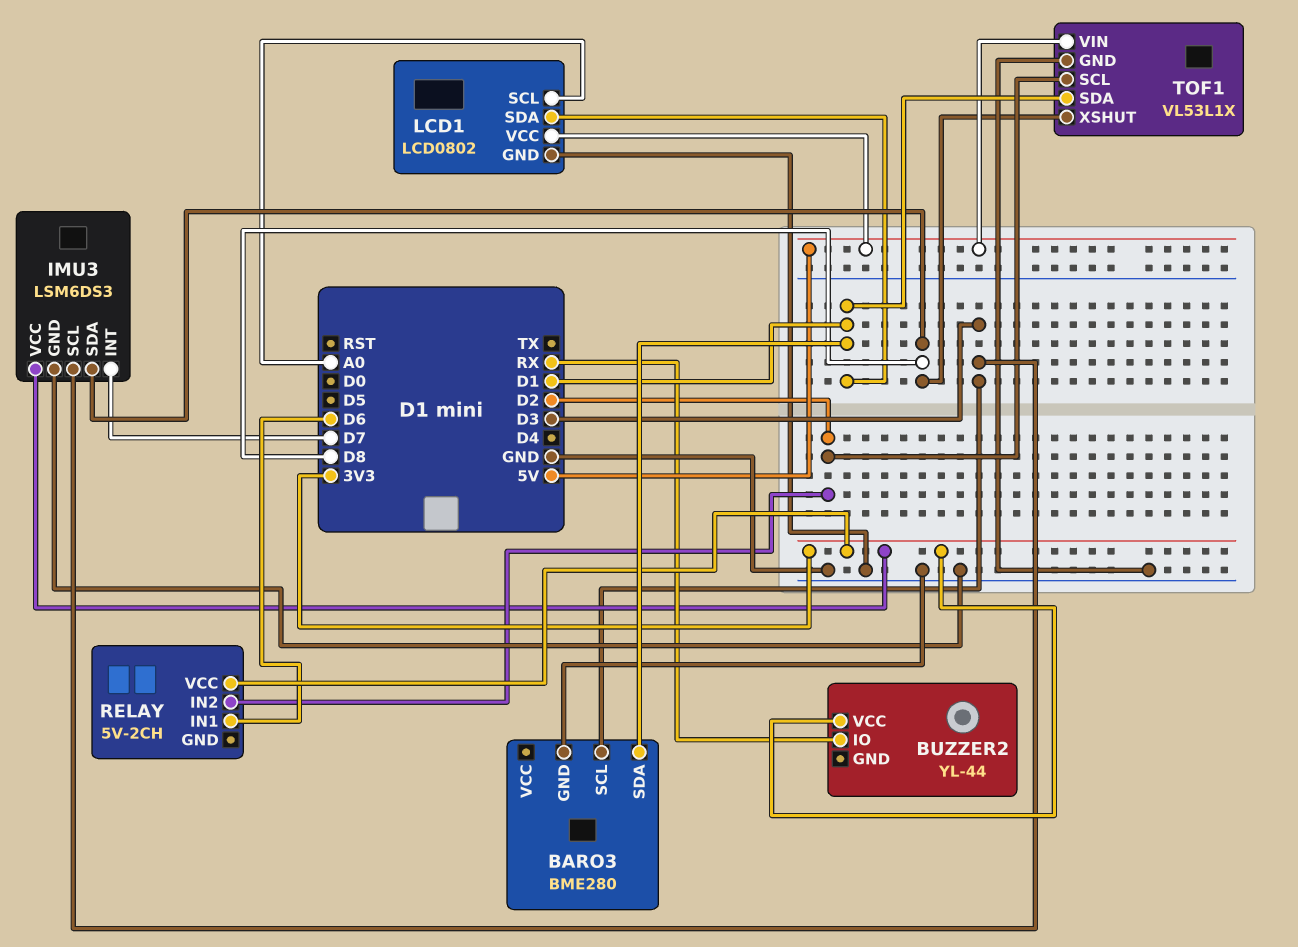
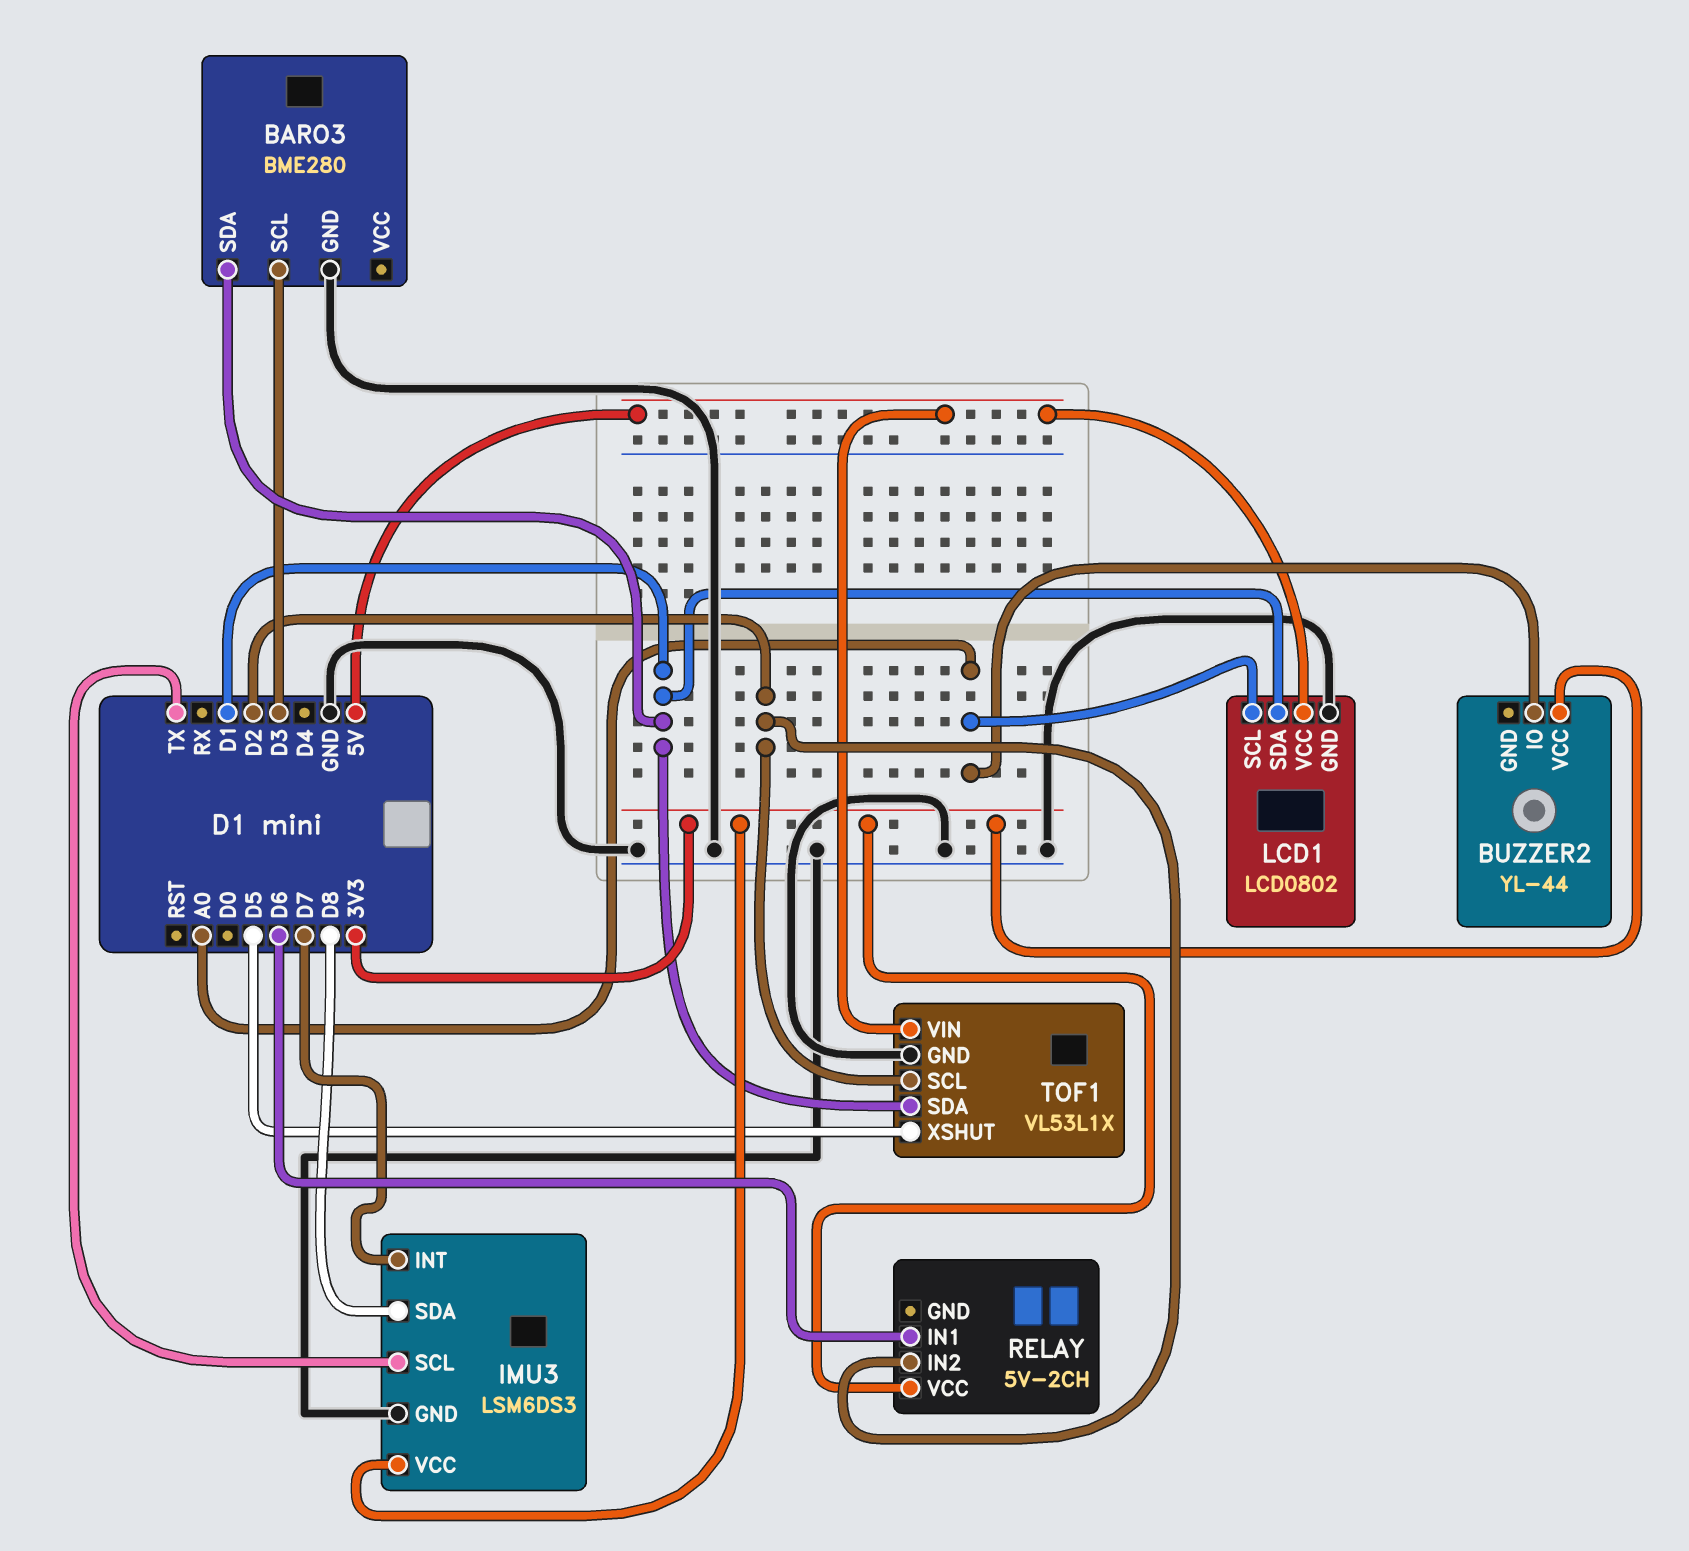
BUZZER2 pin IO: RX -> A0
IMU3 pin SCL: D3 -> TX
TOF1 pin XSHUT: D8 -> D5

